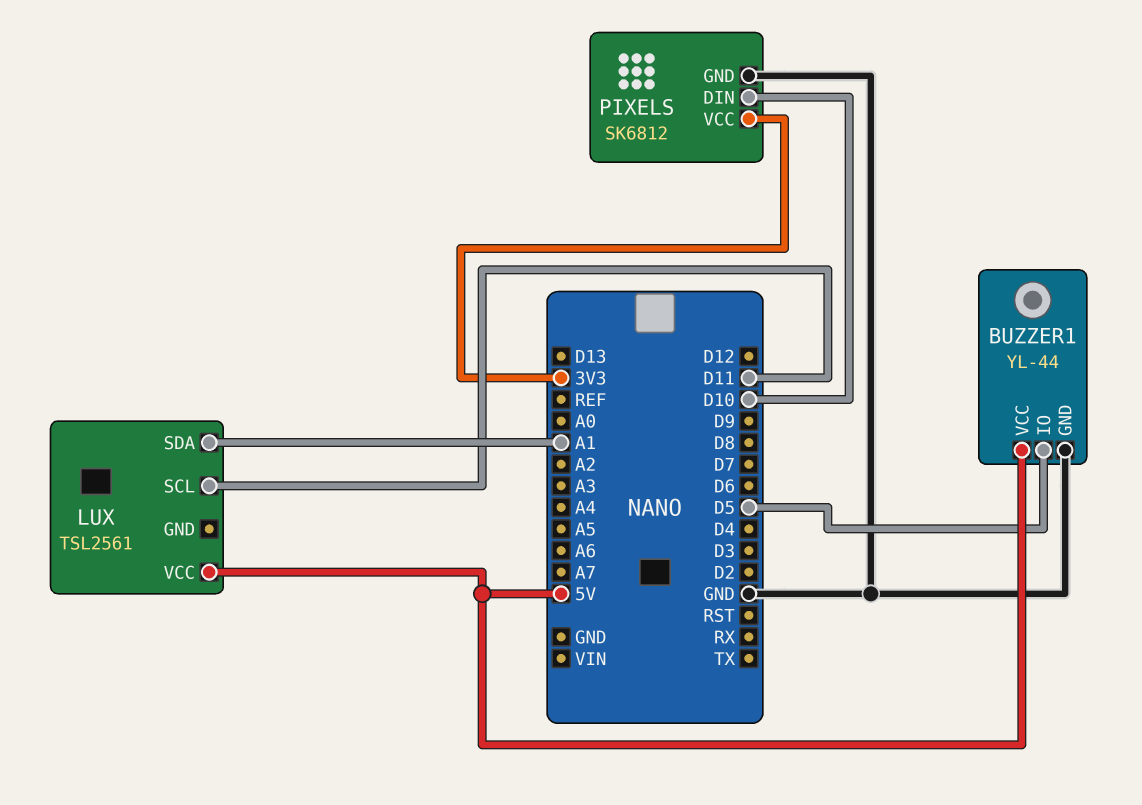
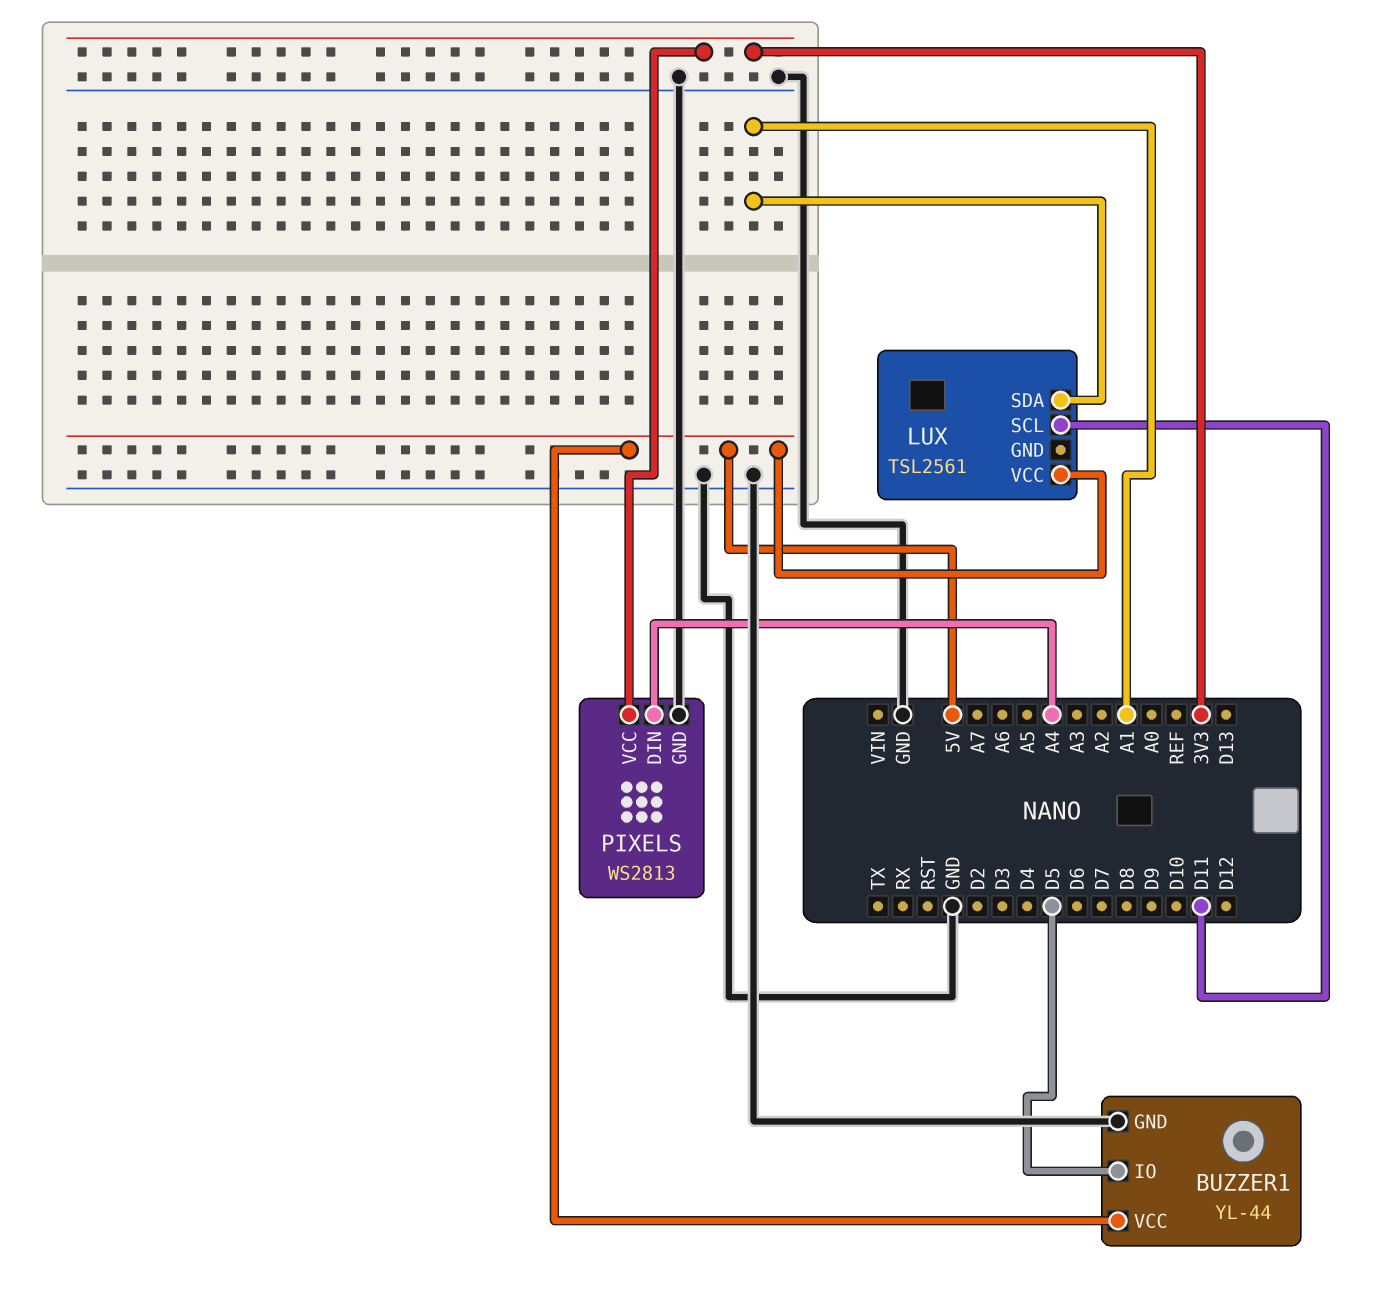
PIXELS: SK6812 -> WS2813
PIXELS pin DIN: D10 -> A4

